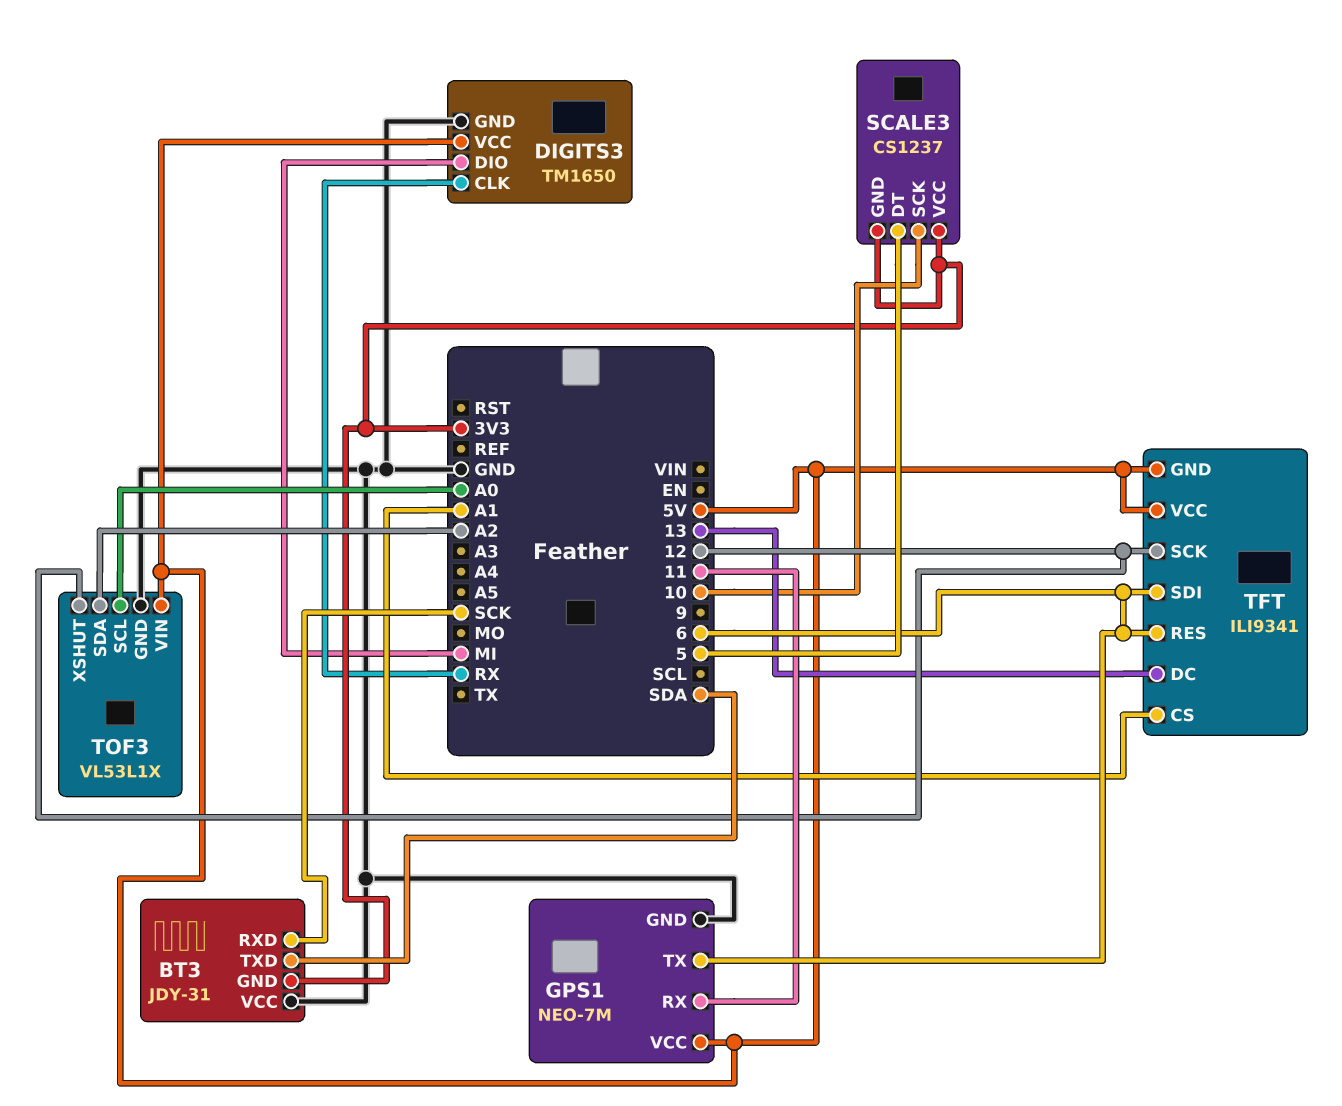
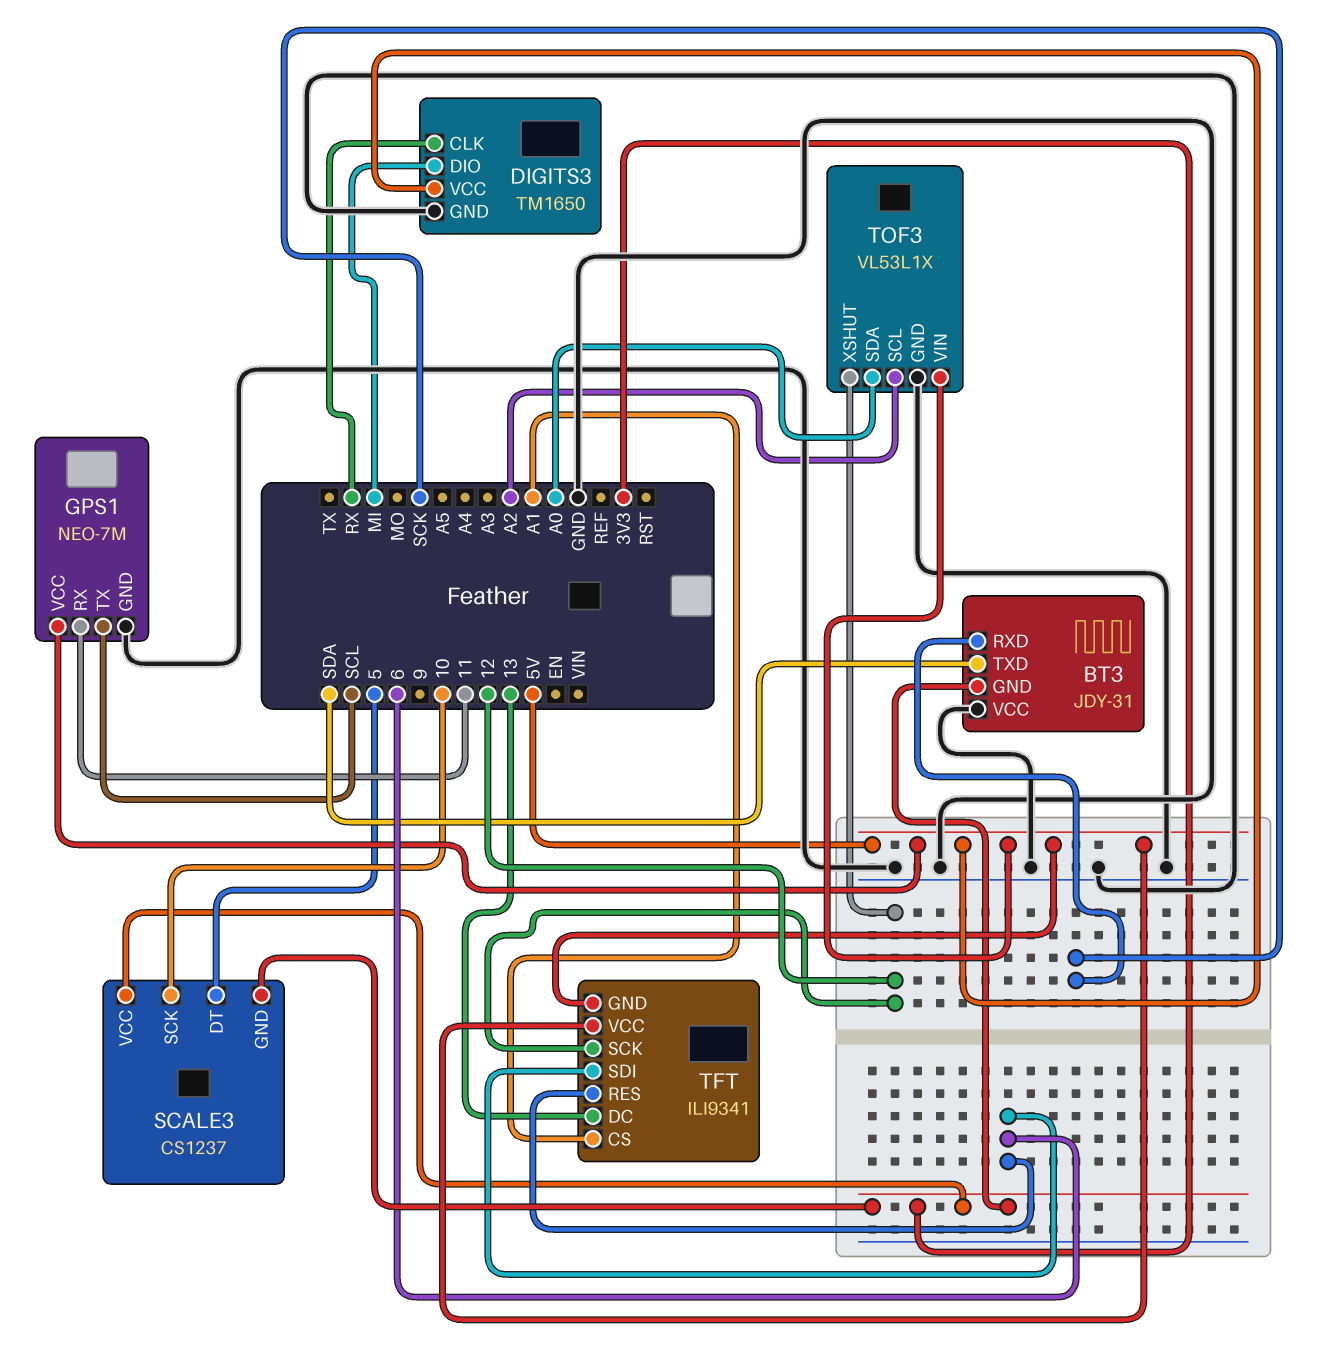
GPS1 pin TX: 6 -> SCL
TOF3 pin SCL: A0 -> A2
TOF3 pin SDA: A2 -> A0

